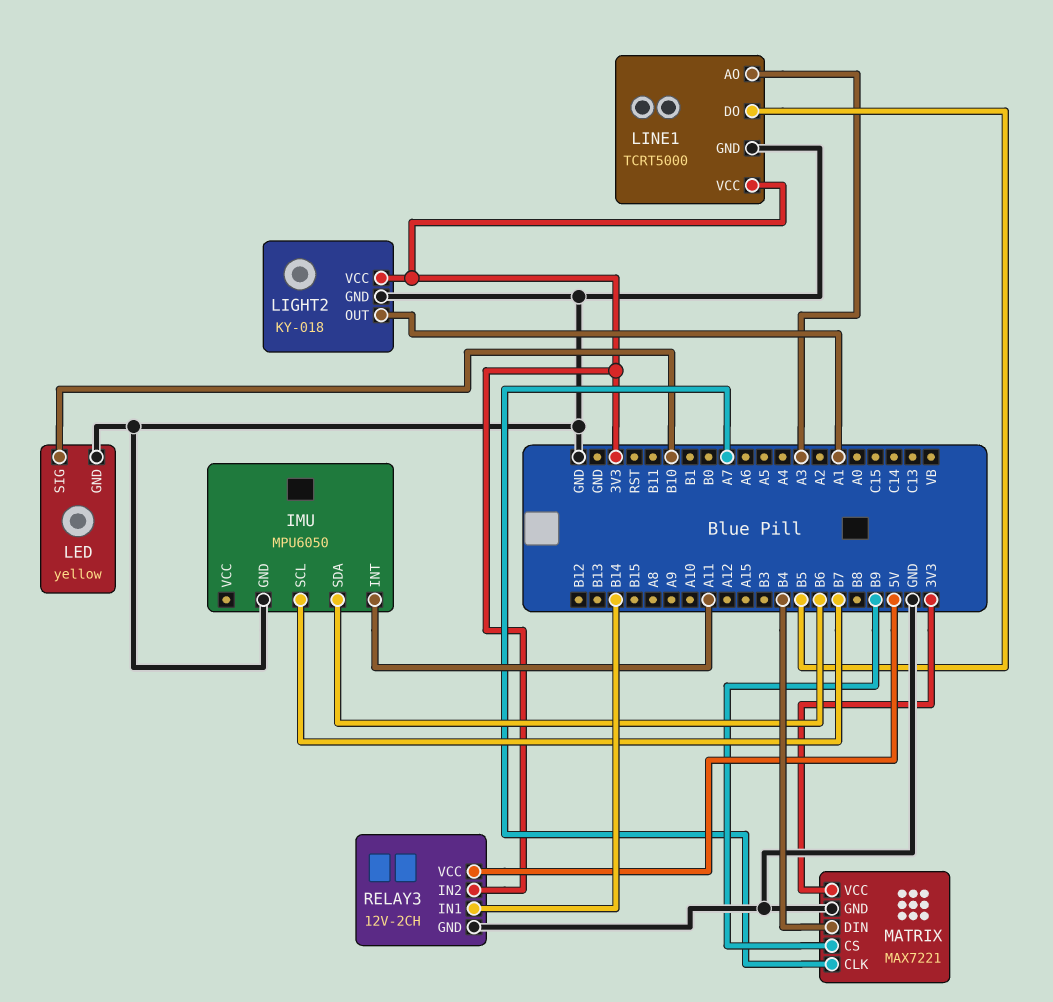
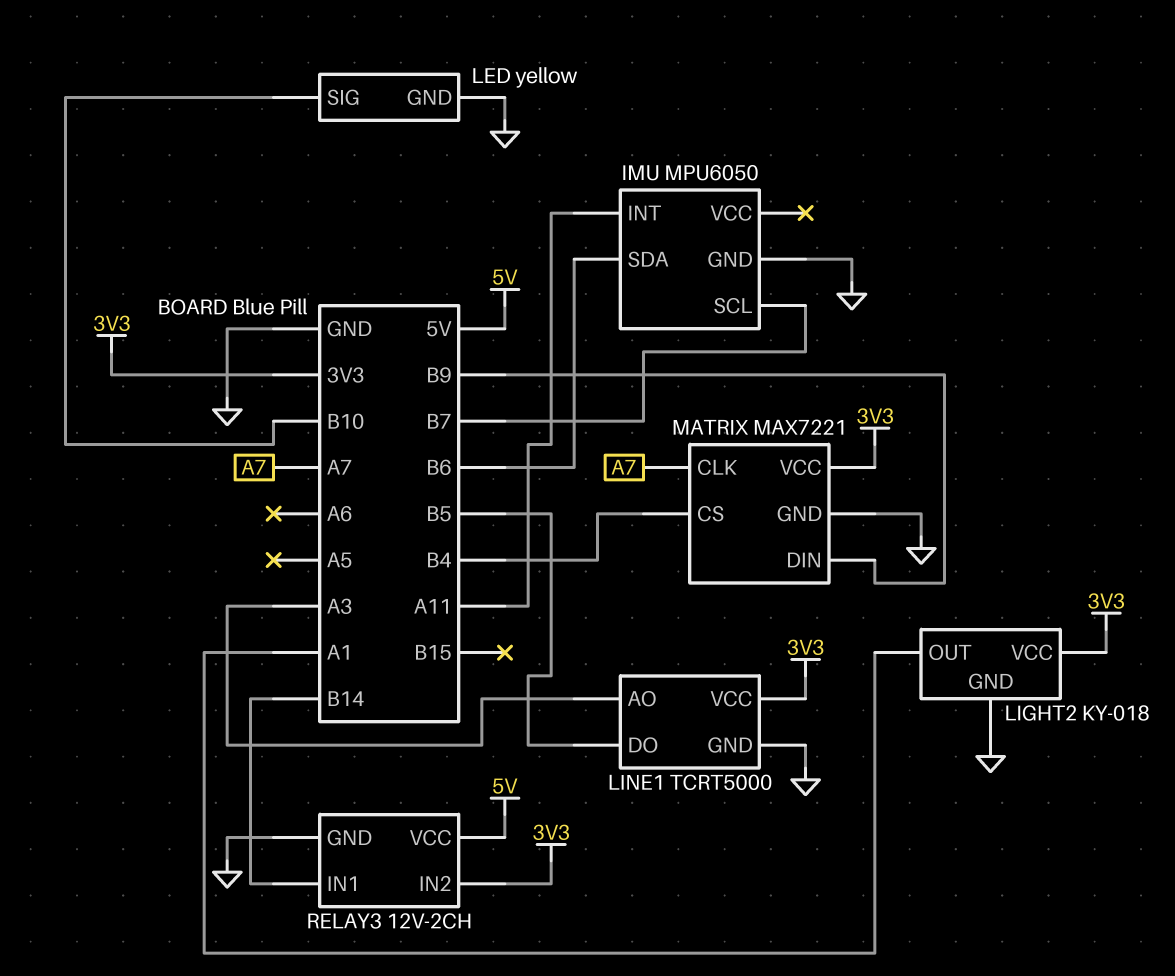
MATRIX pin CS: B9 -> B4
MATRIX pin DIN: B4 -> B9

